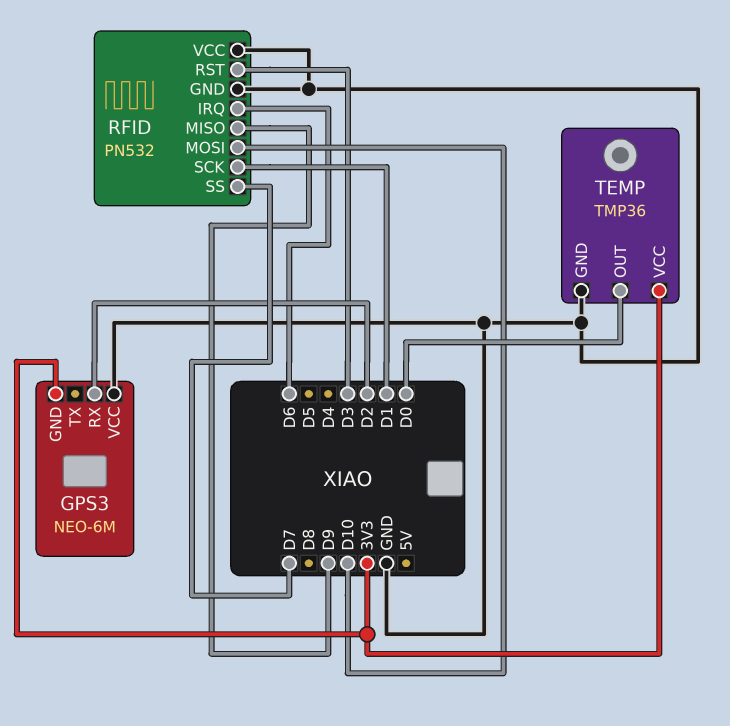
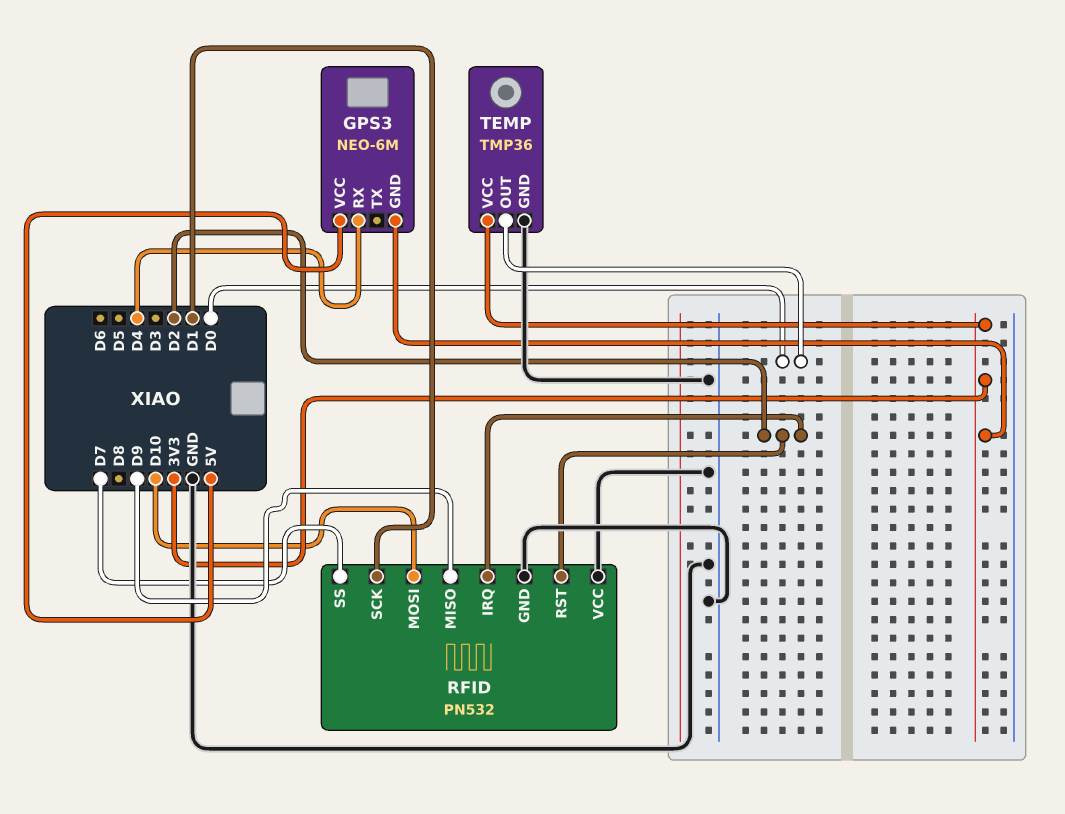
GPS3 pin RX: D2 -> D4
GPS3 pin VCC: GND -> 5V
RFID pin IRQ: D6 -> D2
RFID pin RST: D3 -> D2

